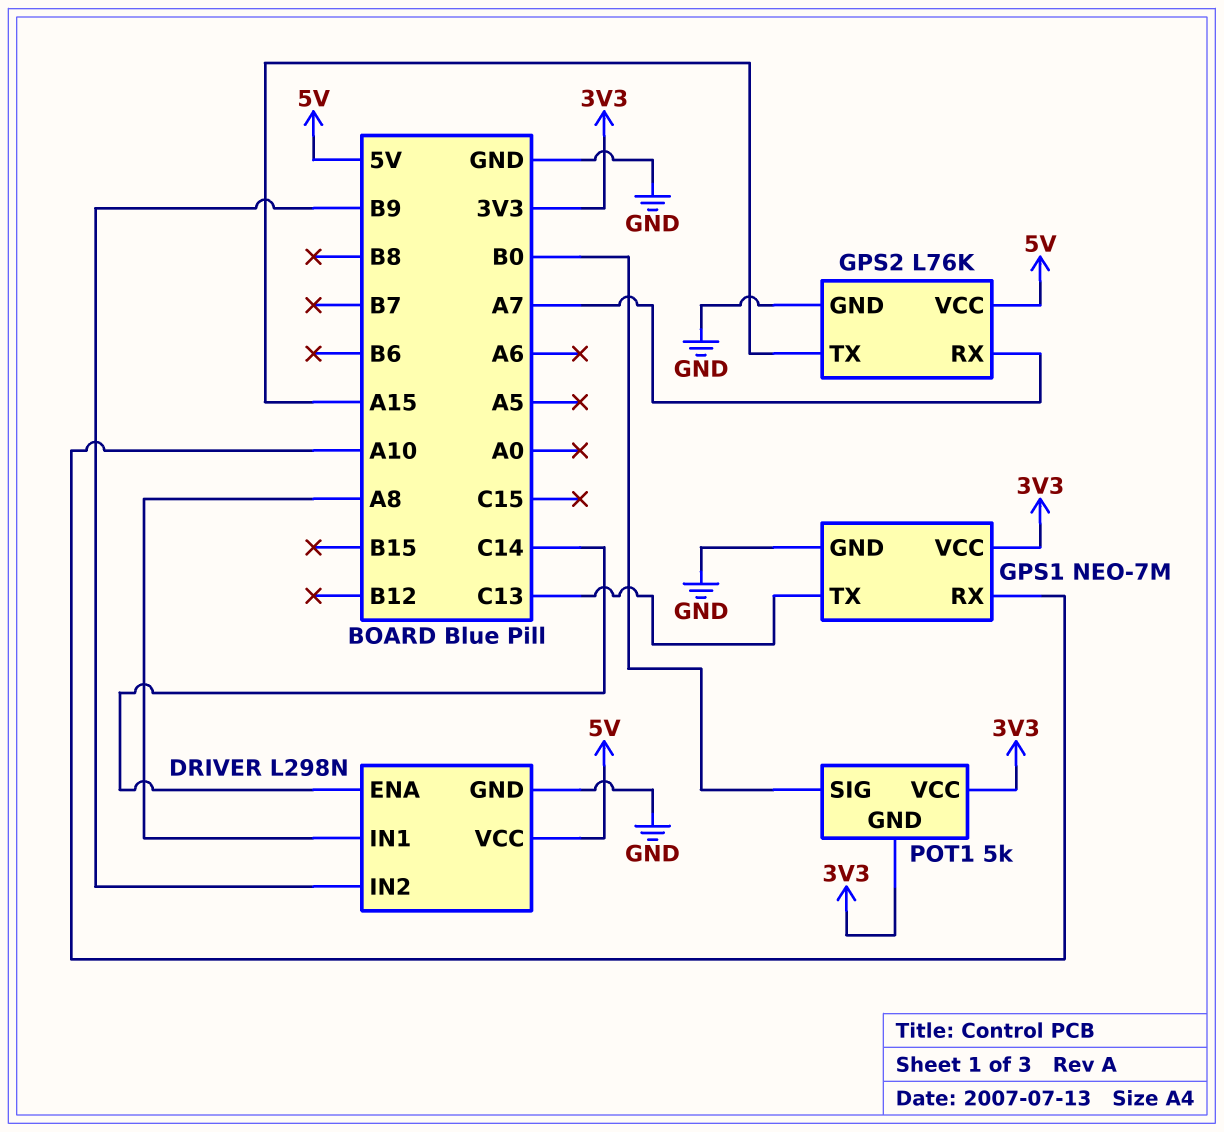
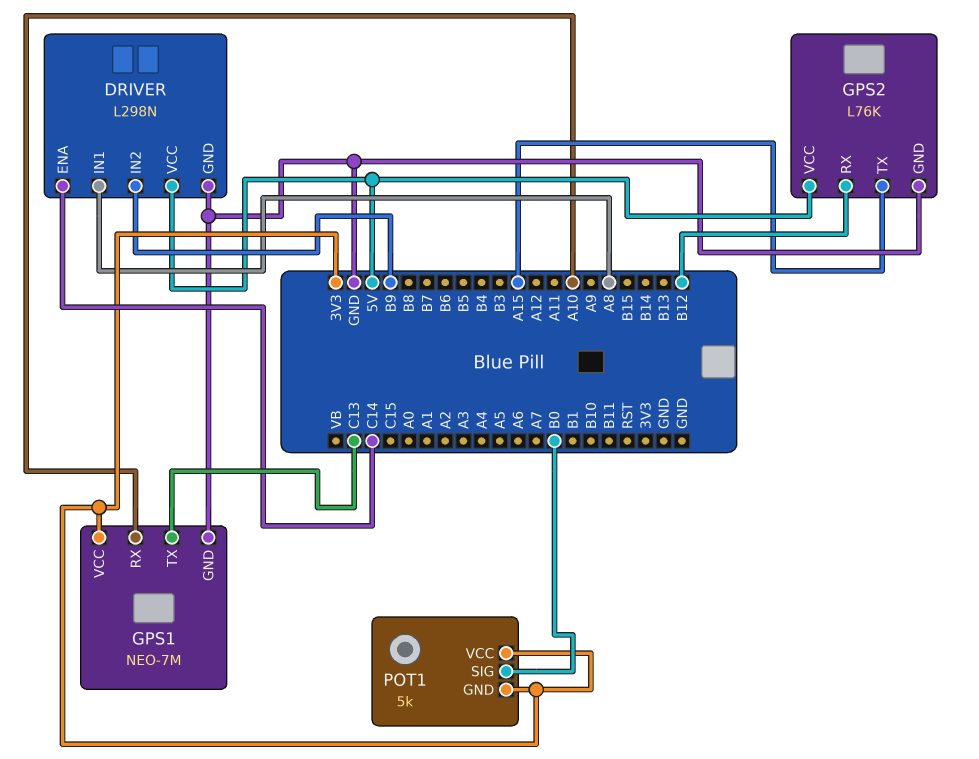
GPS2 pin RX: A7 -> B12

